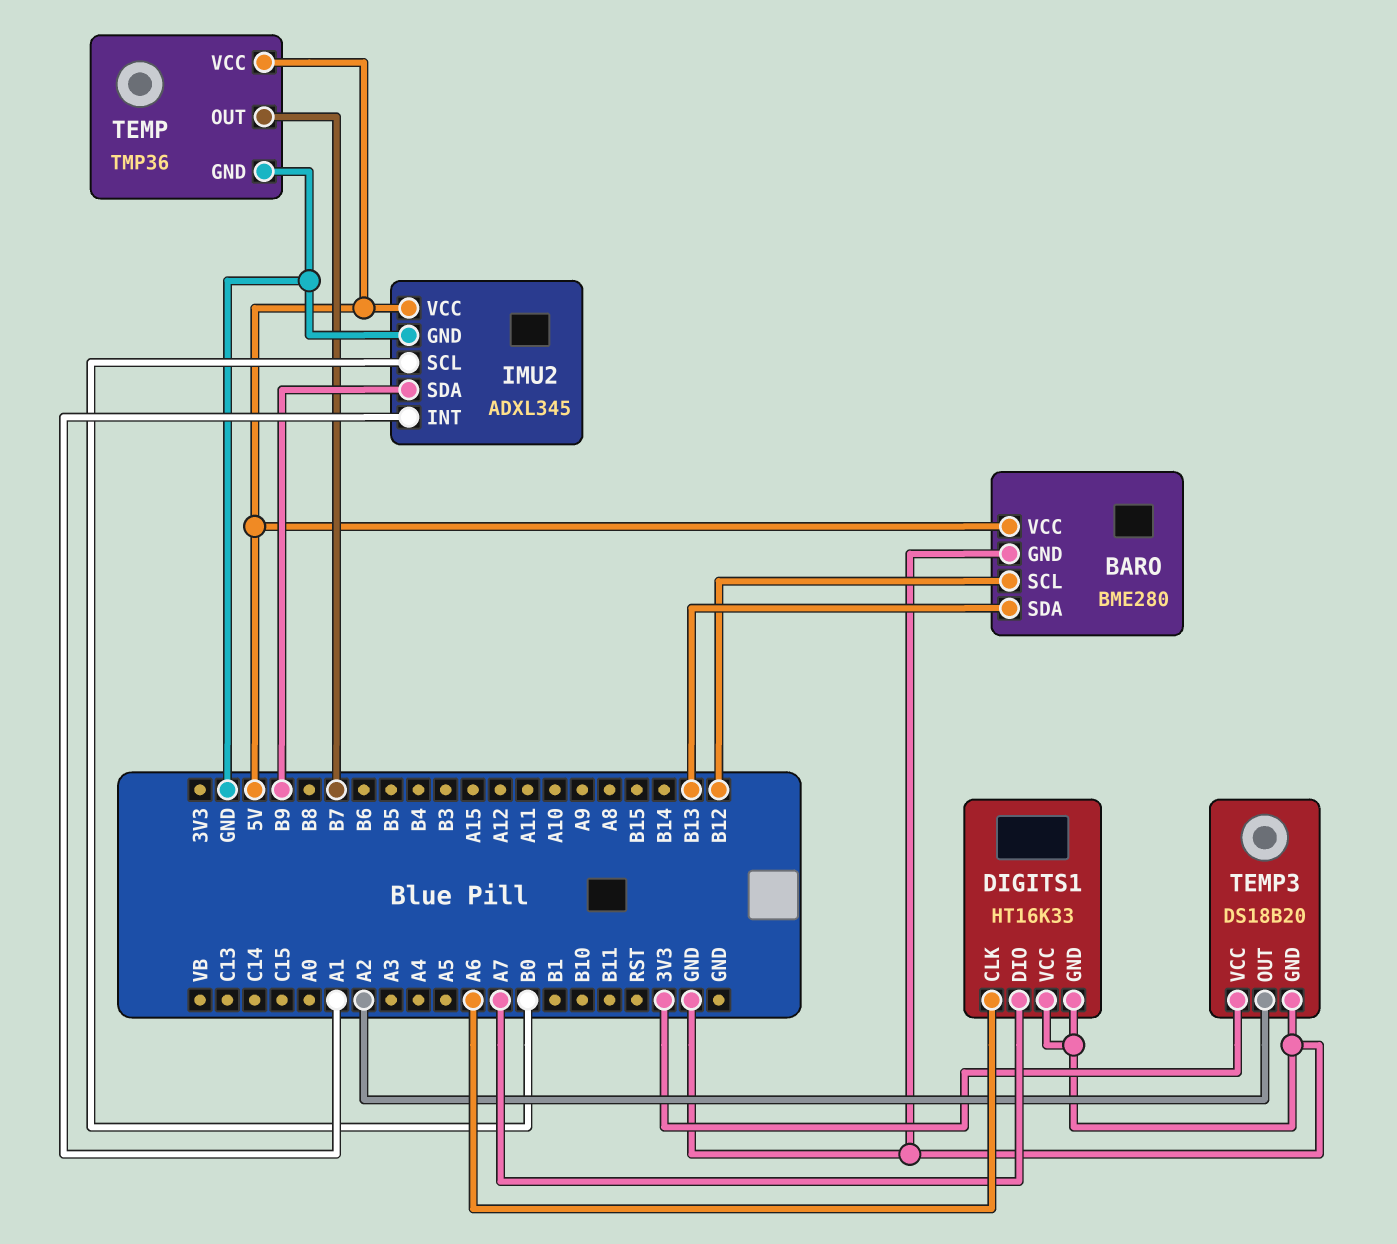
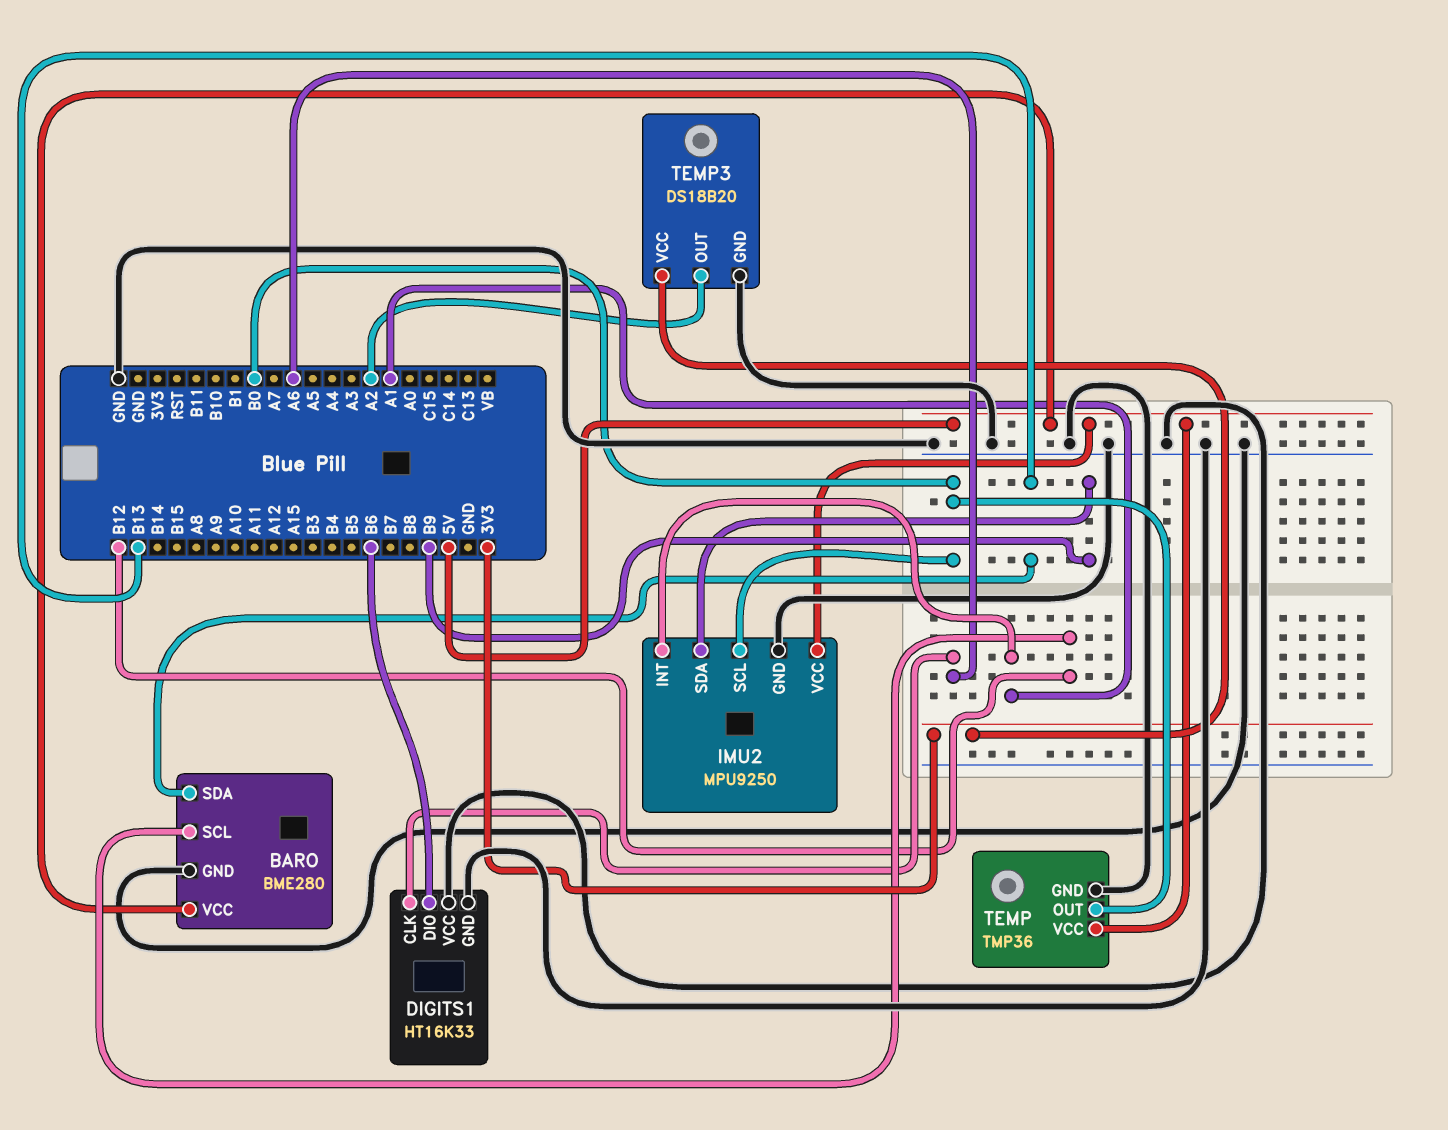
DIGITS1 pin DIO: A7 -> B6
IMU2: ADXL345 -> MPU9250
TEMP pin OUT: B7 -> B0

